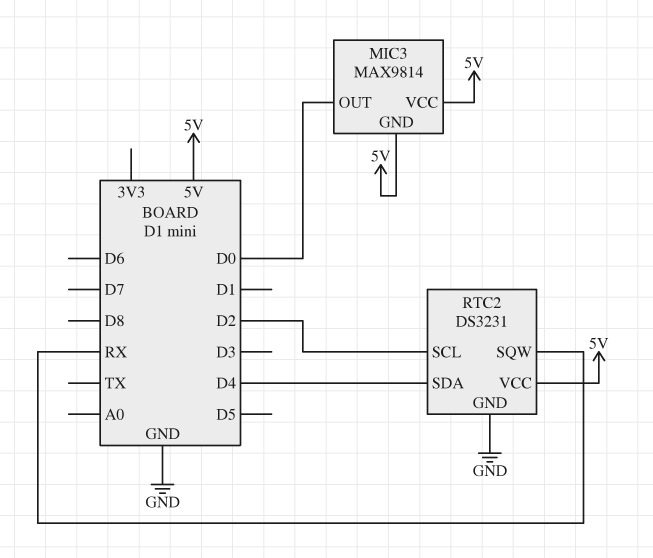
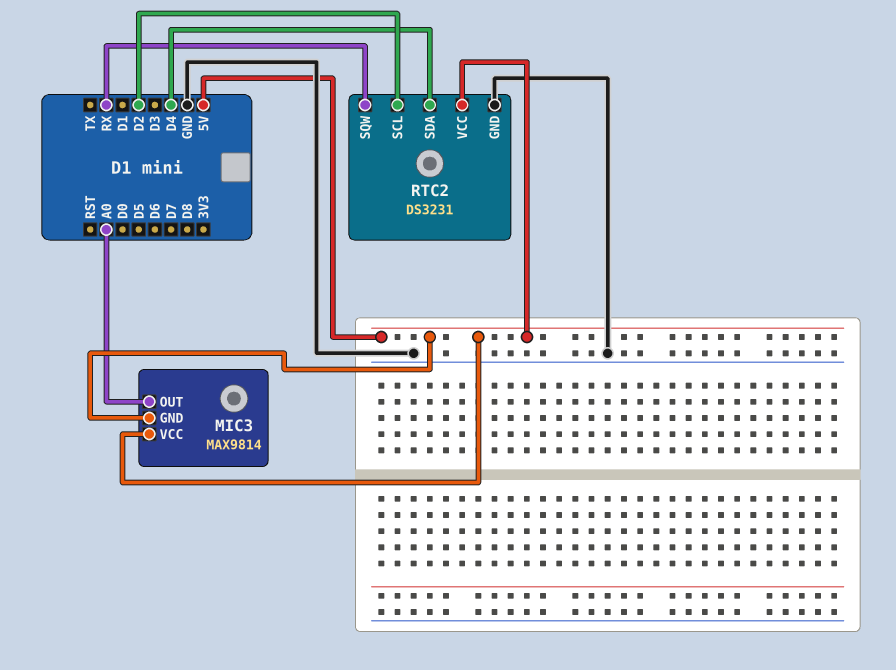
MIC3 pin OUT: D0 -> A0

